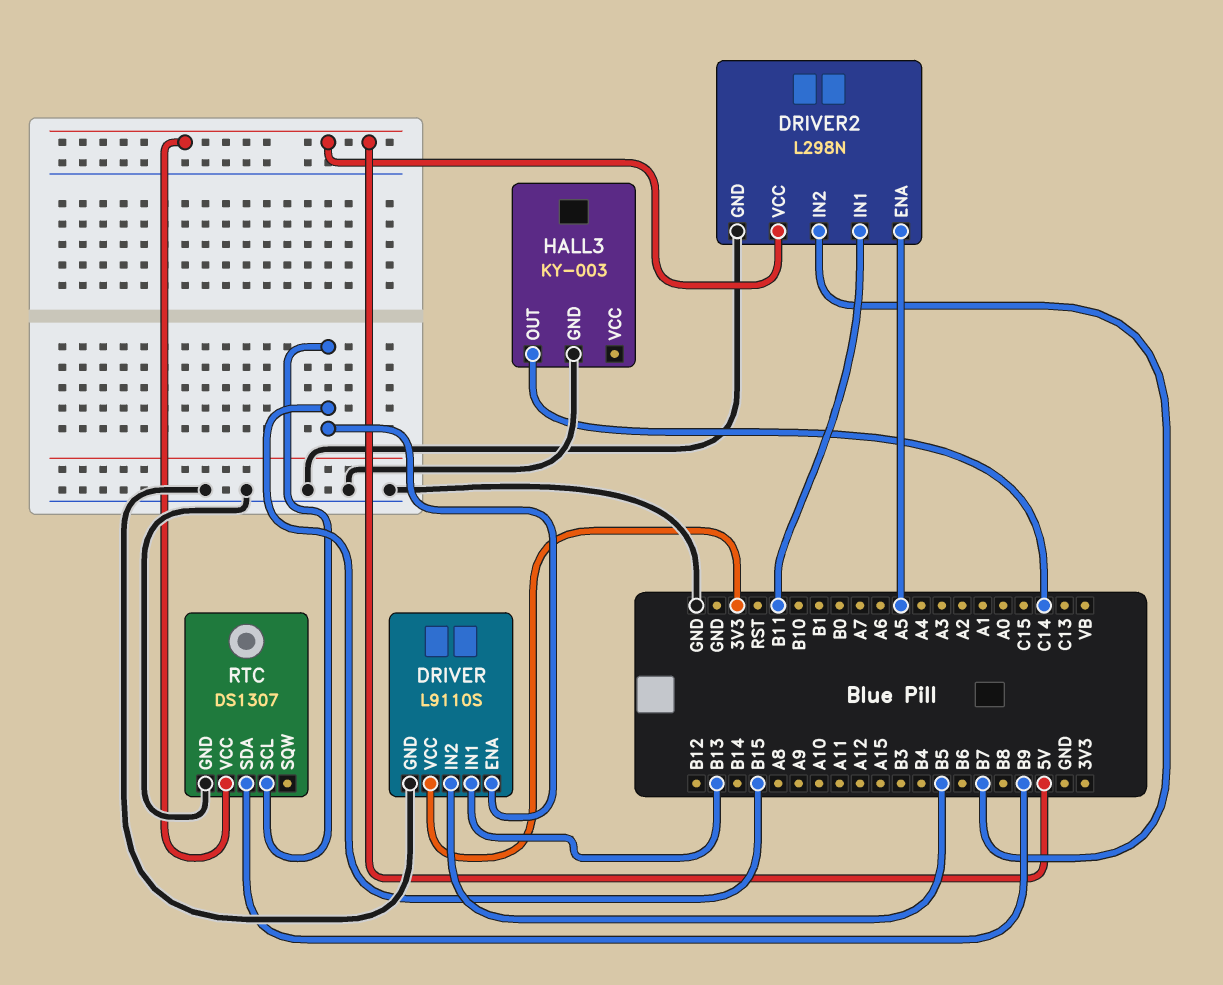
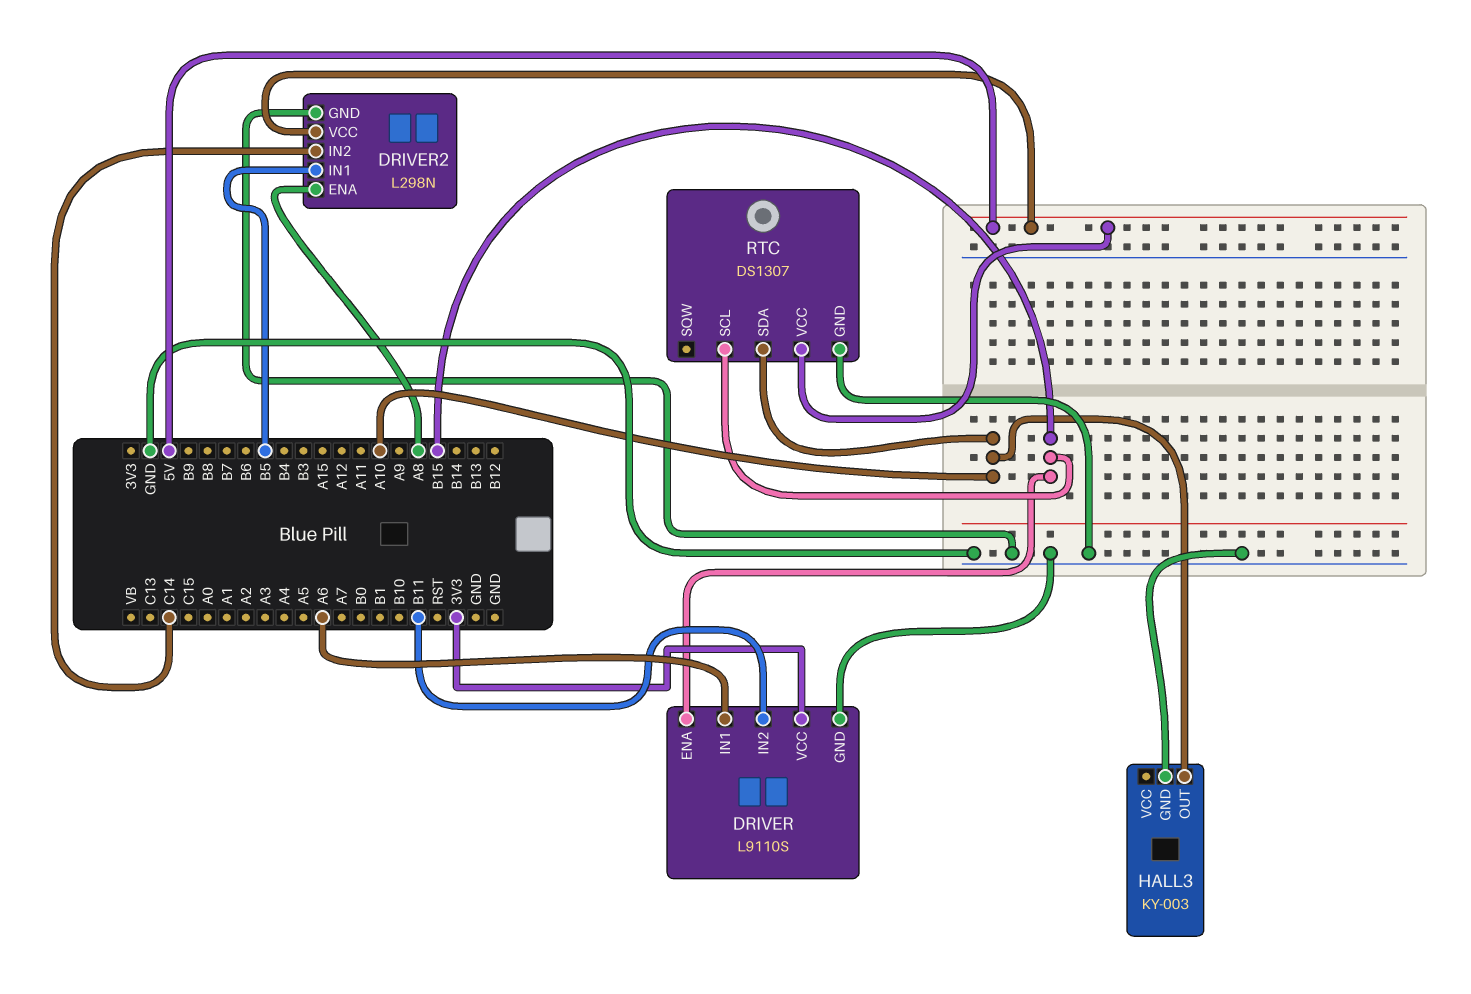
DRIVER pin IN1: B13 -> A6
DRIVER pin IN2: B5 -> B11
DRIVER2 pin ENA: A5 -> A8
DRIVER2 pin IN1: B11 -> B5
DRIVER2 pin IN2: B7 -> C14
HALL3 pin OUT: C14 -> A10
RTC pin SDA: B9 -> A10

